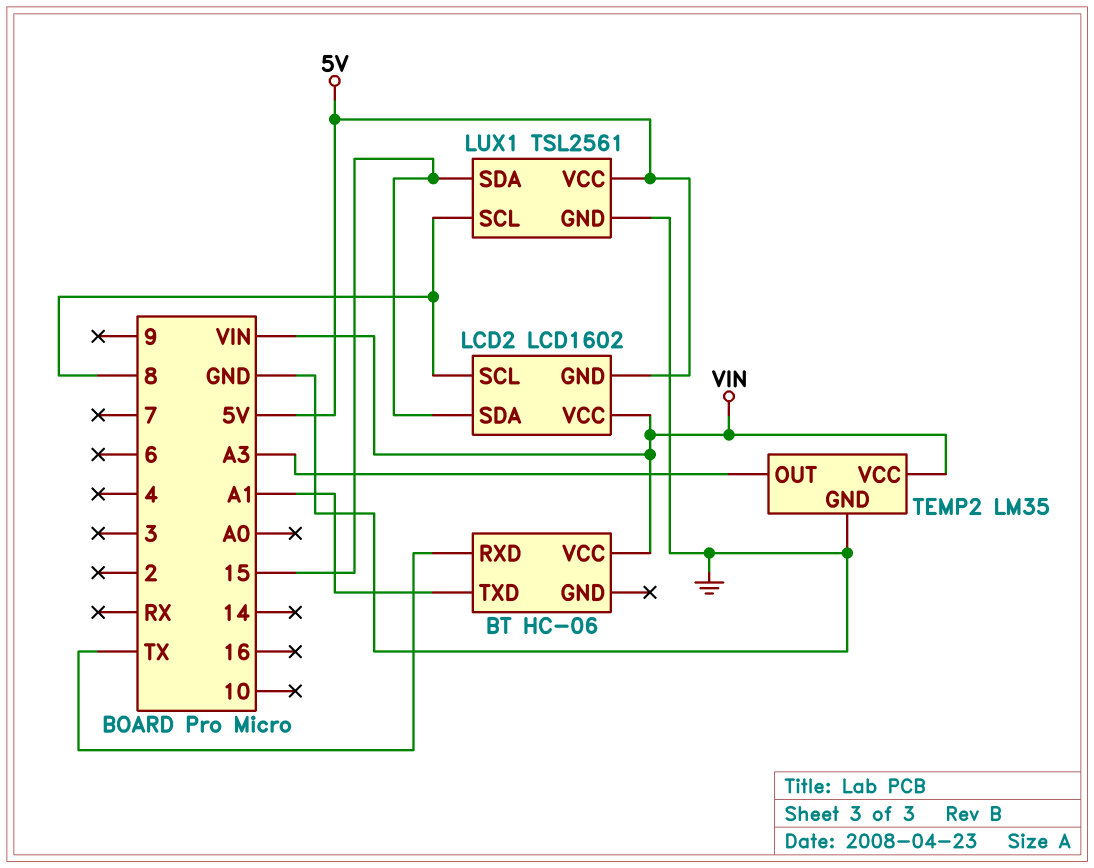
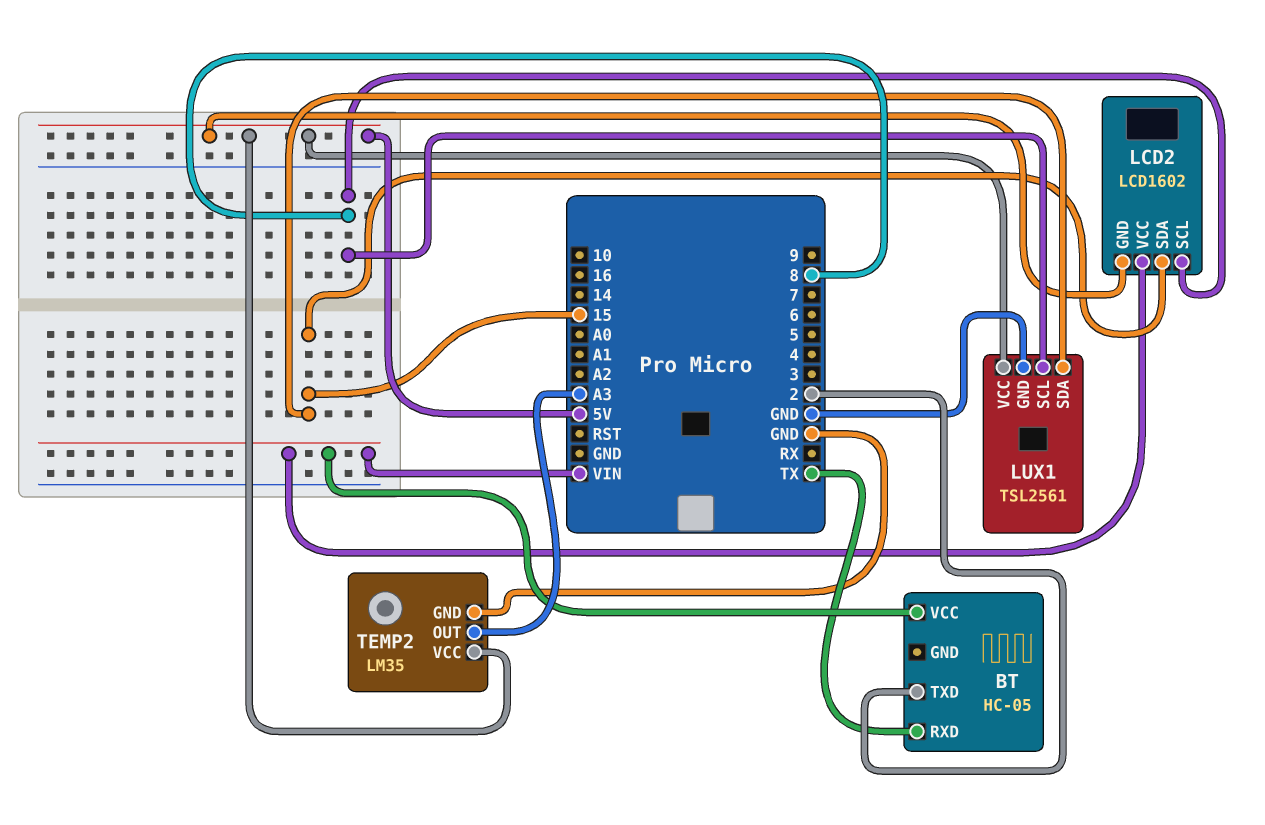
BT: HC-06 -> HC-05
BT pin TXD: A1 -> 2
TEMP2 pin VCC: VIN -> 5V

